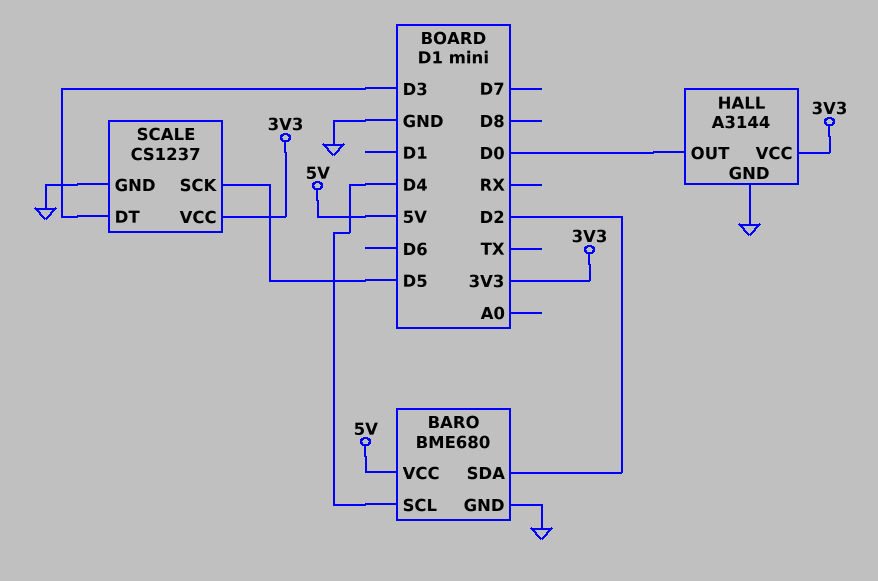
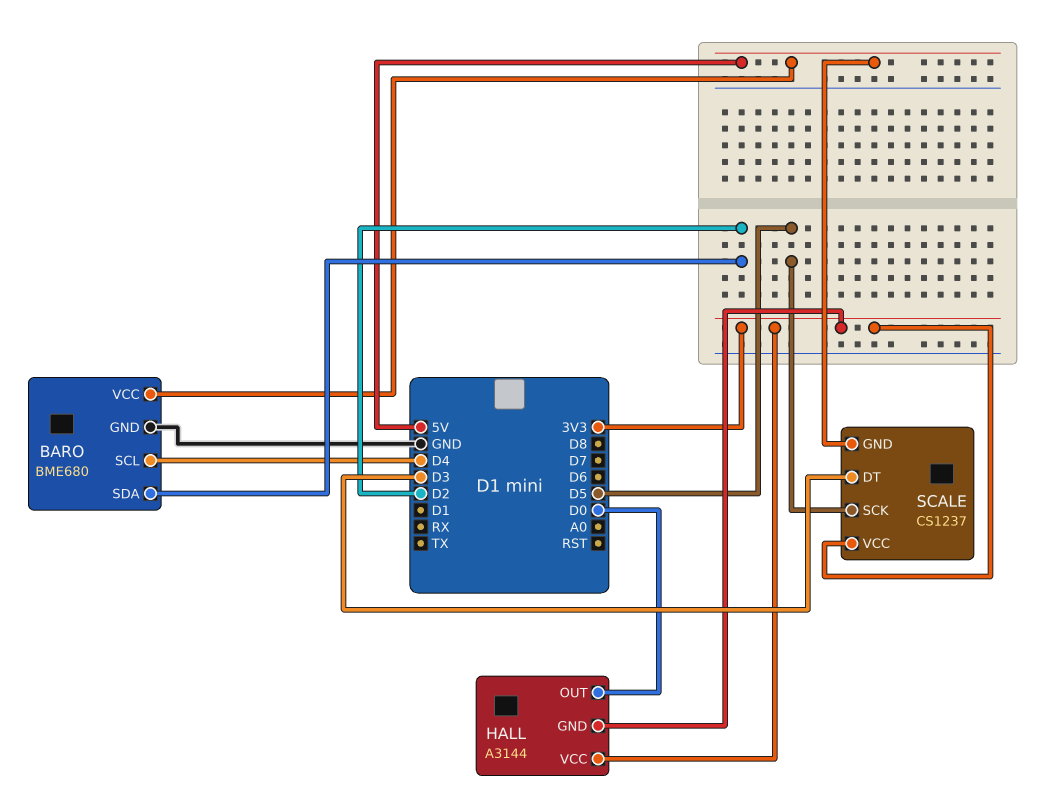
HALL pin GND: GND -> 3V3
SCALE pin GND: GND -> 5V

